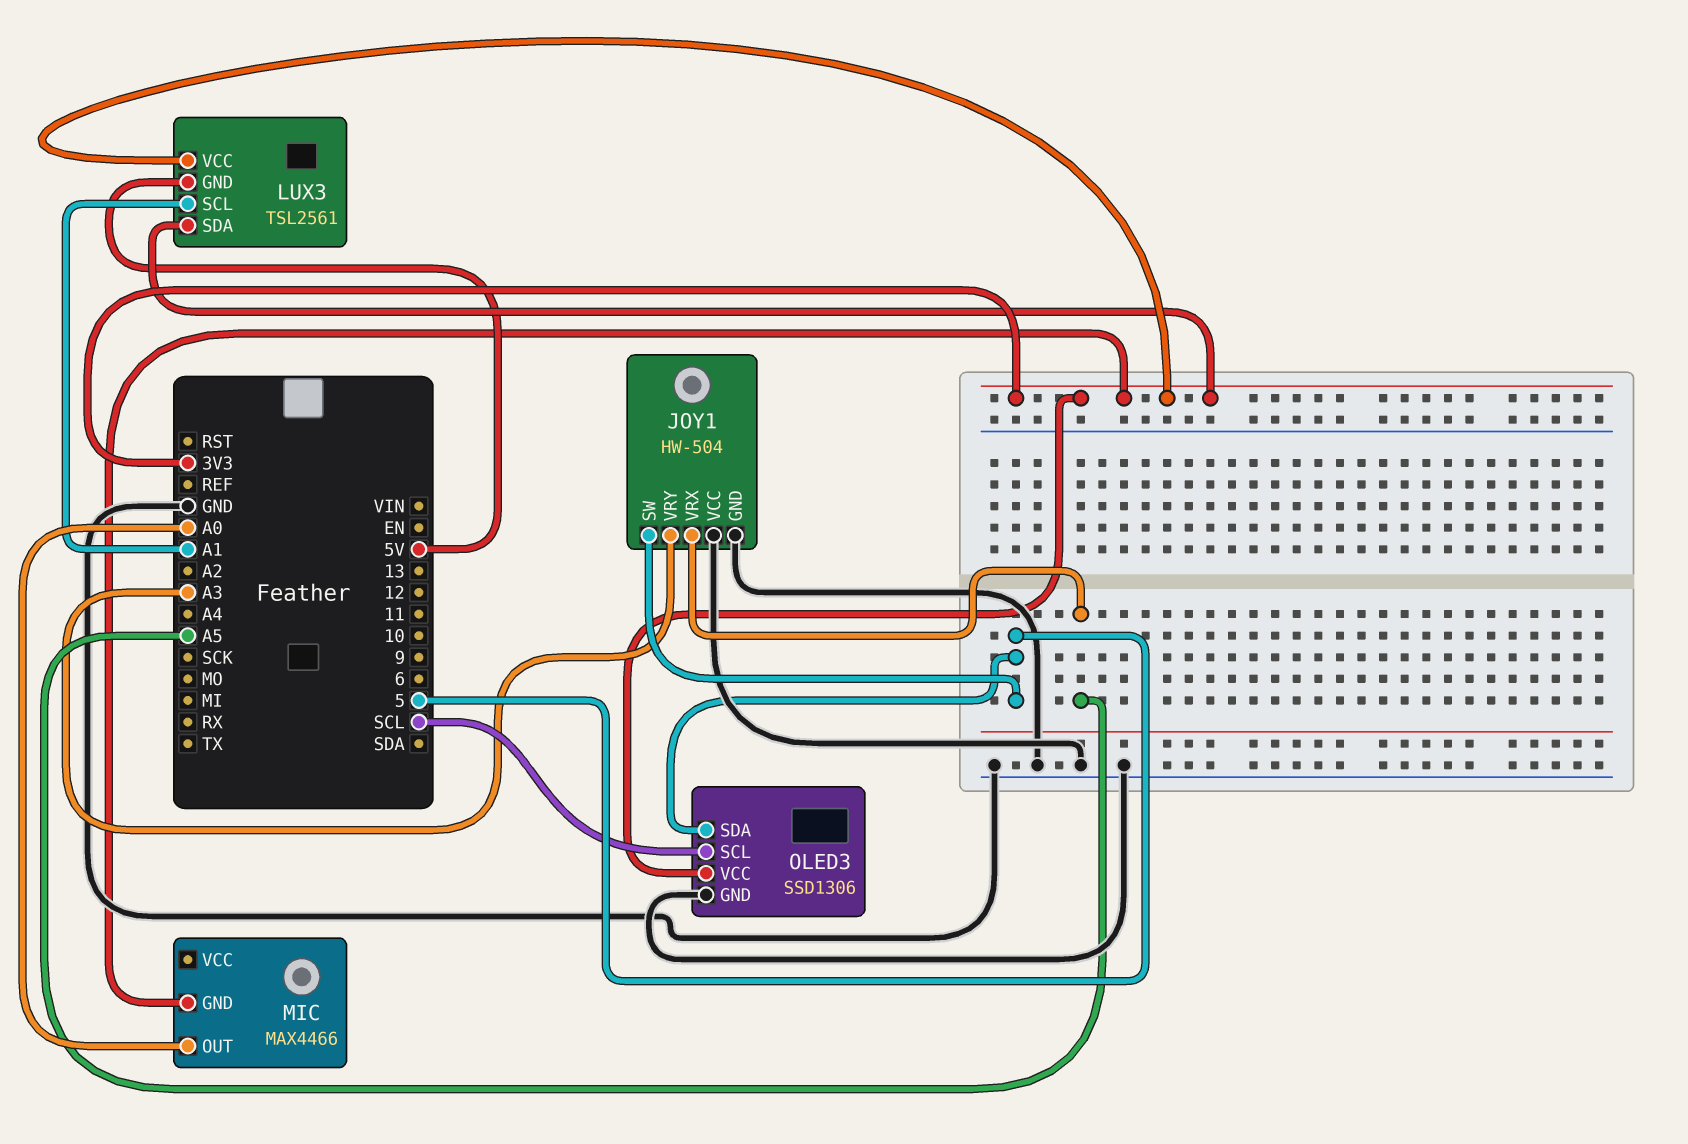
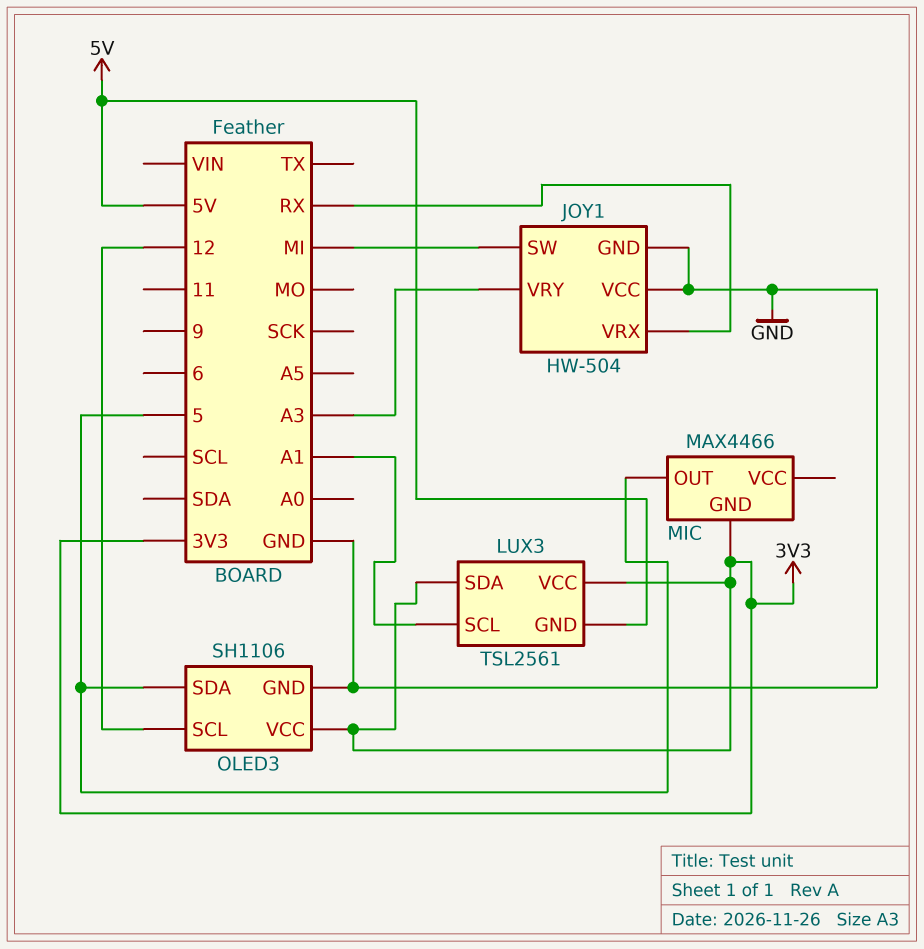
JOY1 pin SW: 5 -> MI
JOY1 pin VRX: A5 -> RX
MIC pin OUT: A0 -> 5
OLED3: SSD1306 -> SH1106
OLED3 pin SCL: SCL -> 12

